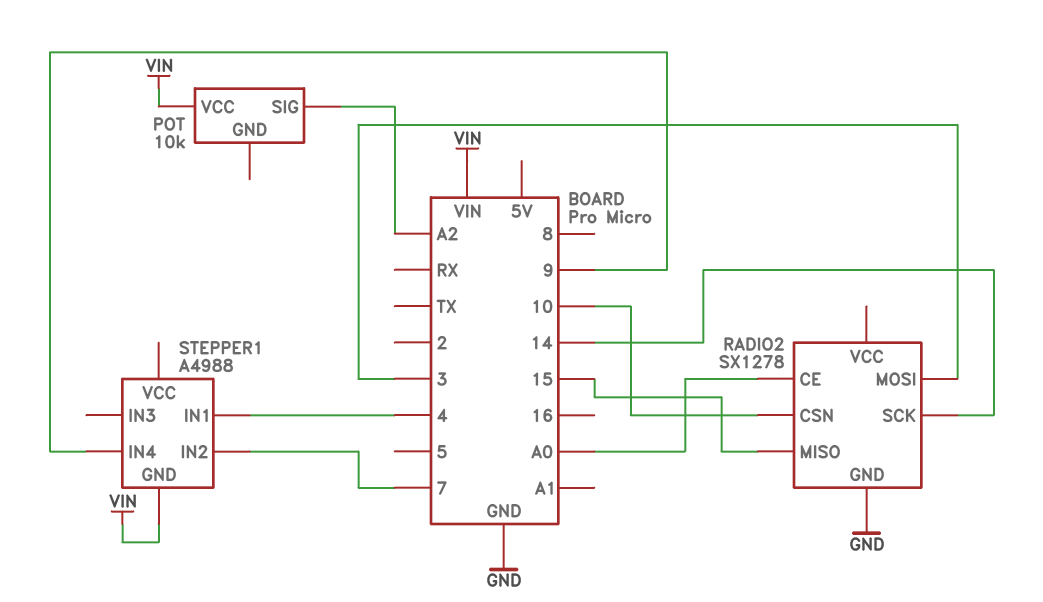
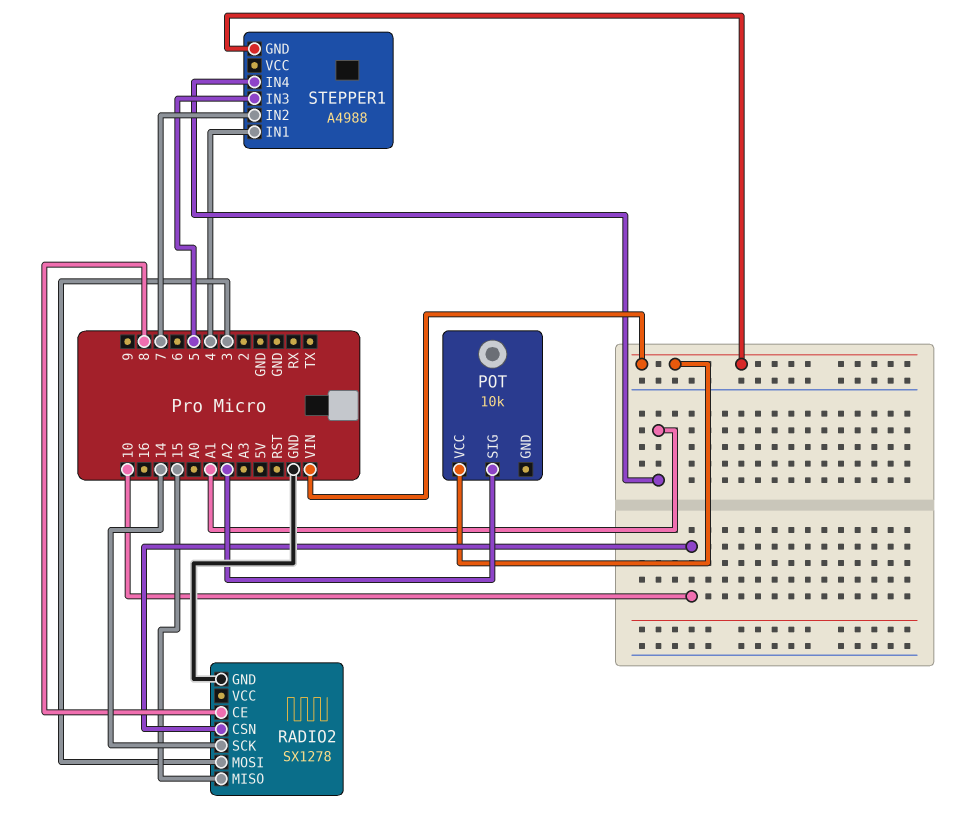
RADIO2 pin CE: A0 -> 8
STEPPER1 pin IN3: none -> 5
STEPPER1 pin IN4: 9 -> A1

